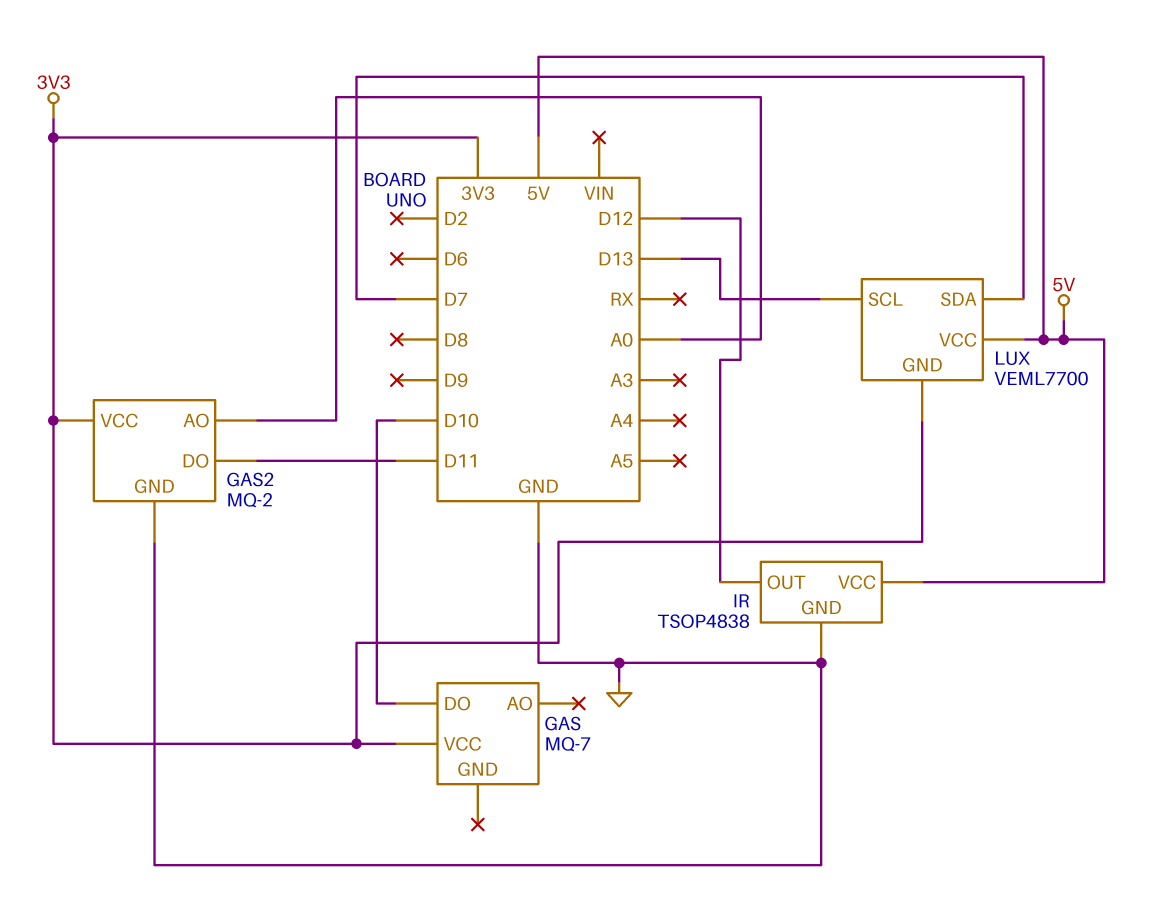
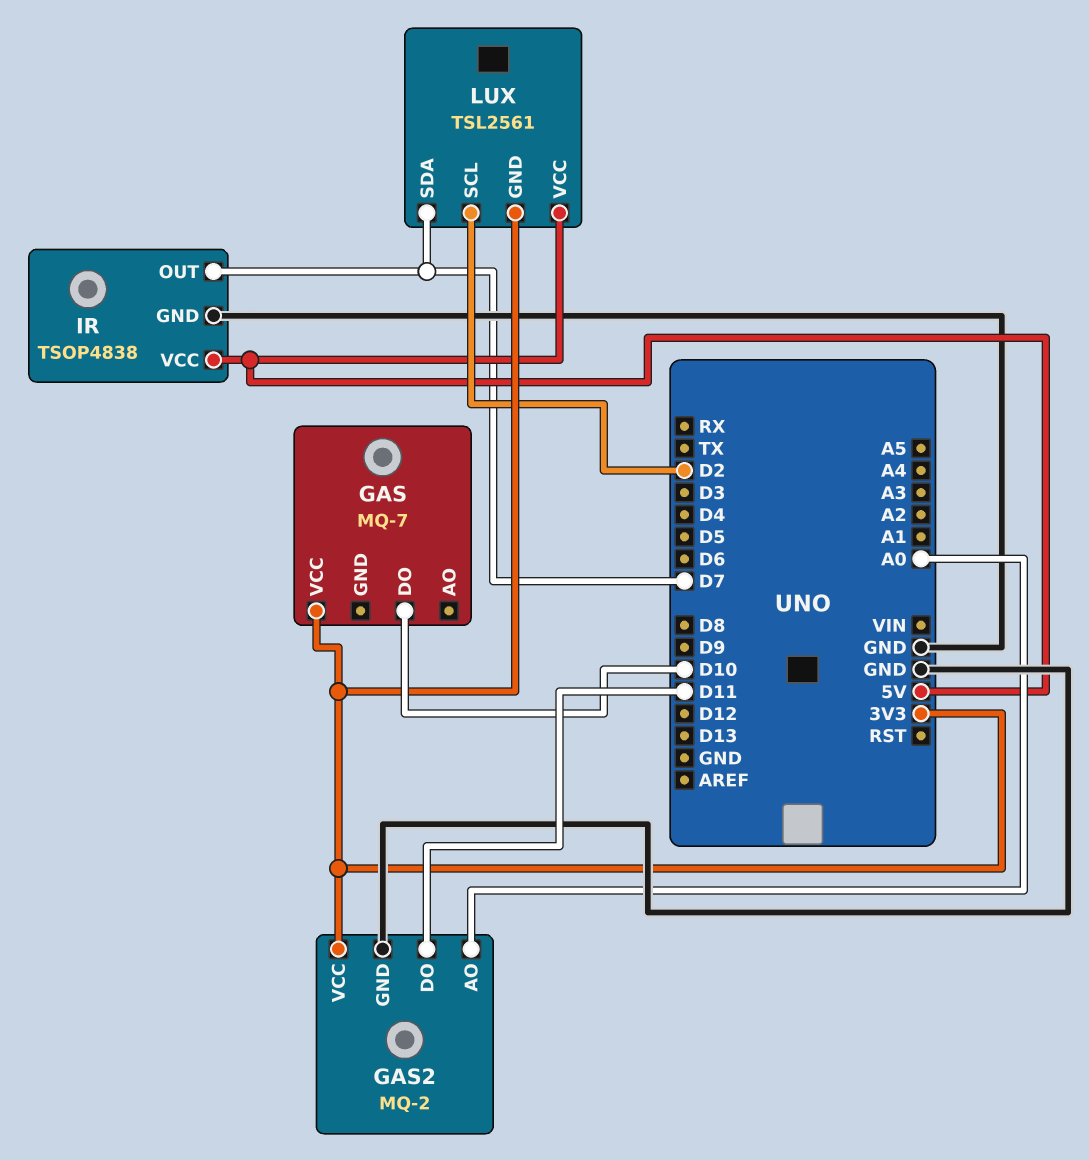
IR pin OUT: D12 -> D7
LUX: VEML7700 -> TSL2561
LUX pin SCL: D13 -> D2

